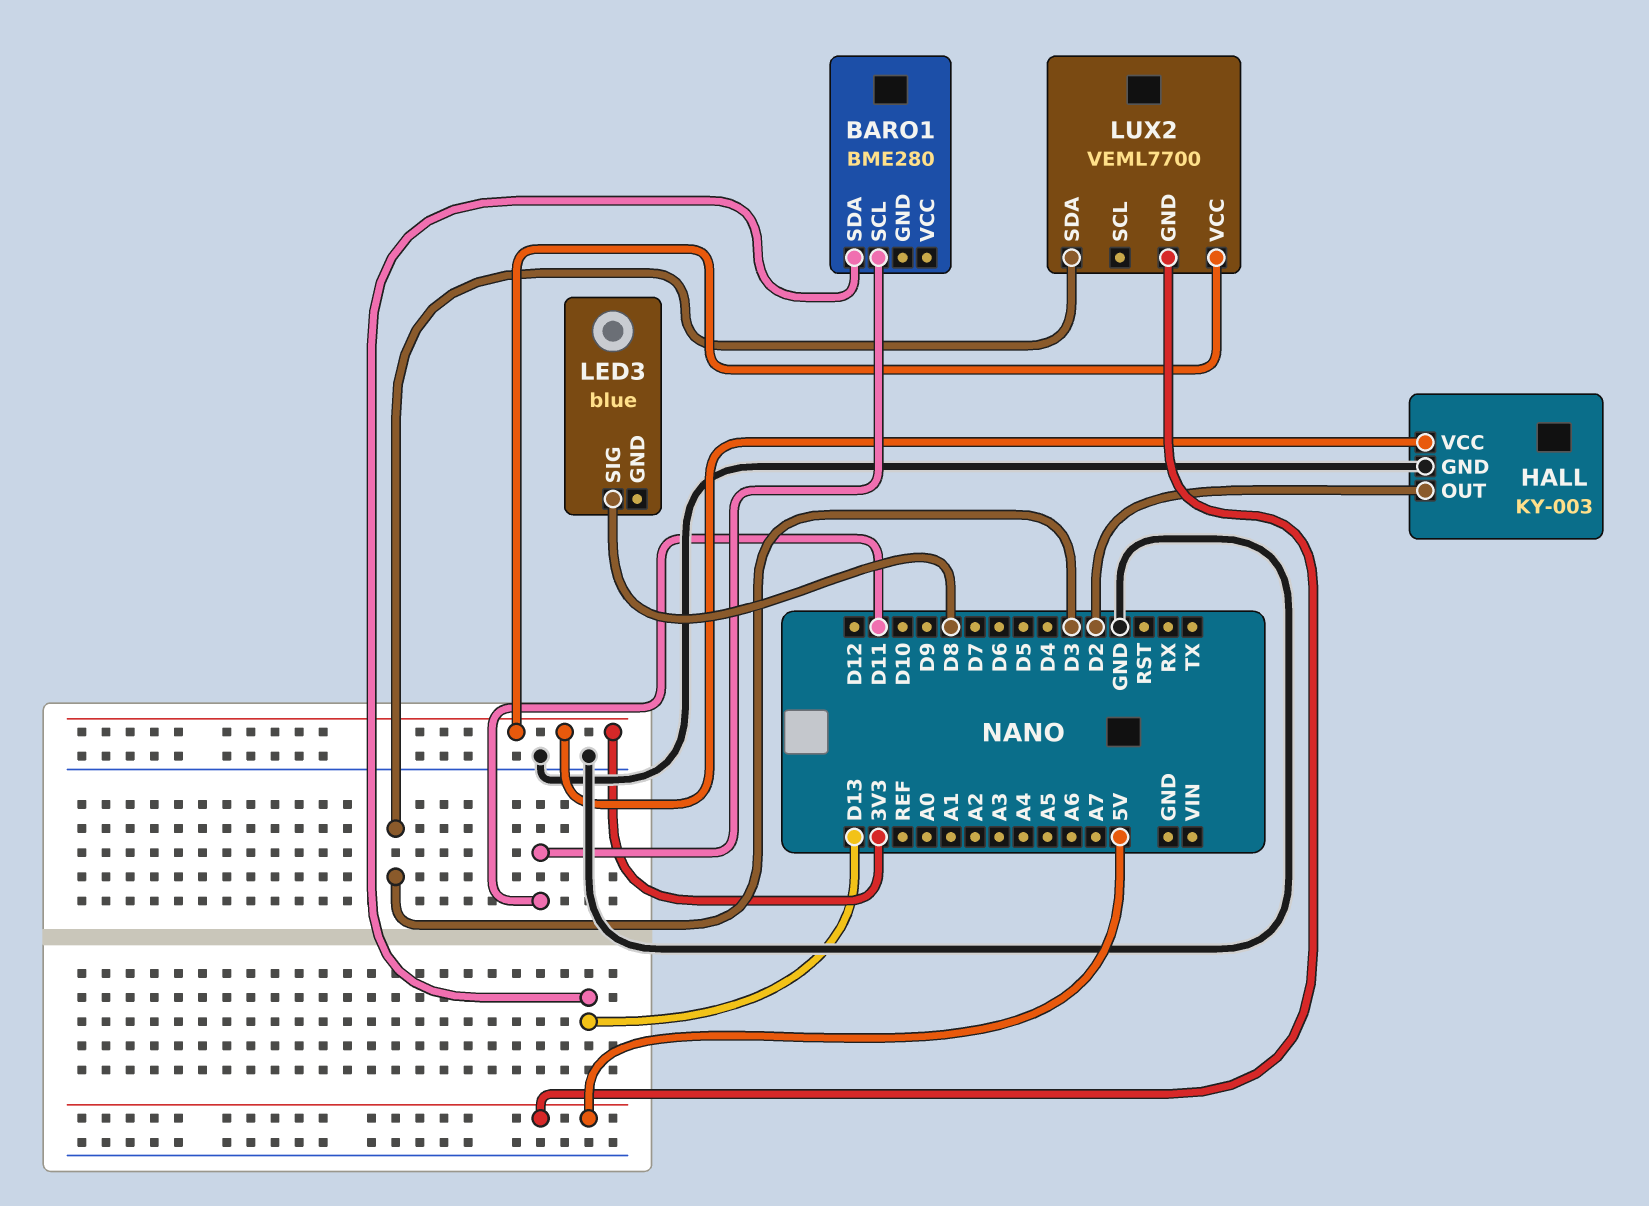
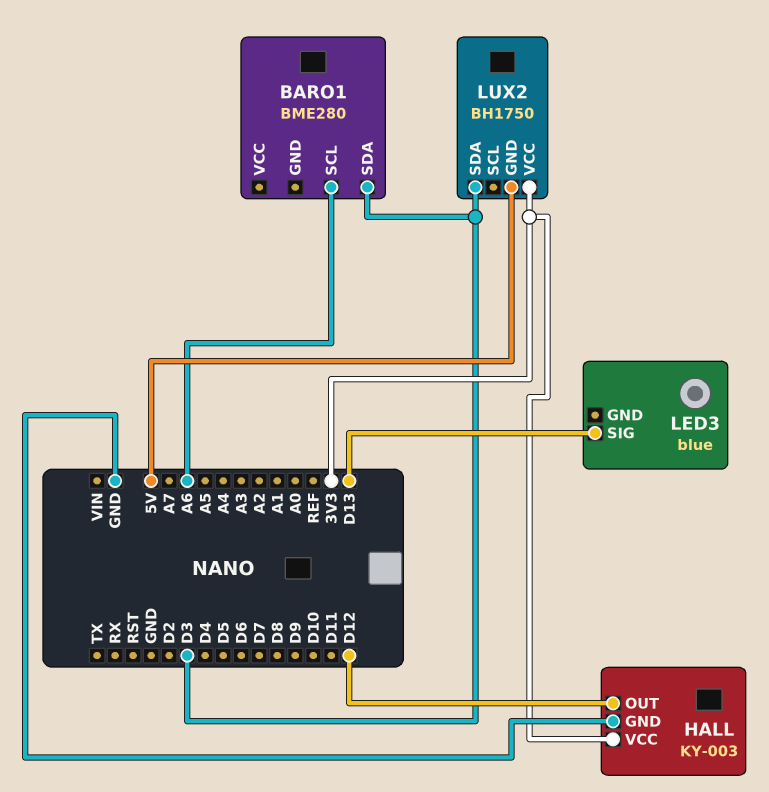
BARO1 pin SCL: D11 -> A6
BARO1 pin SDA: D13 -> D3
HALL pin OUT: D2 -> D12
LED3 pin SIG: D8 -> D13
LUX2: VEML7700 -> BH1750

